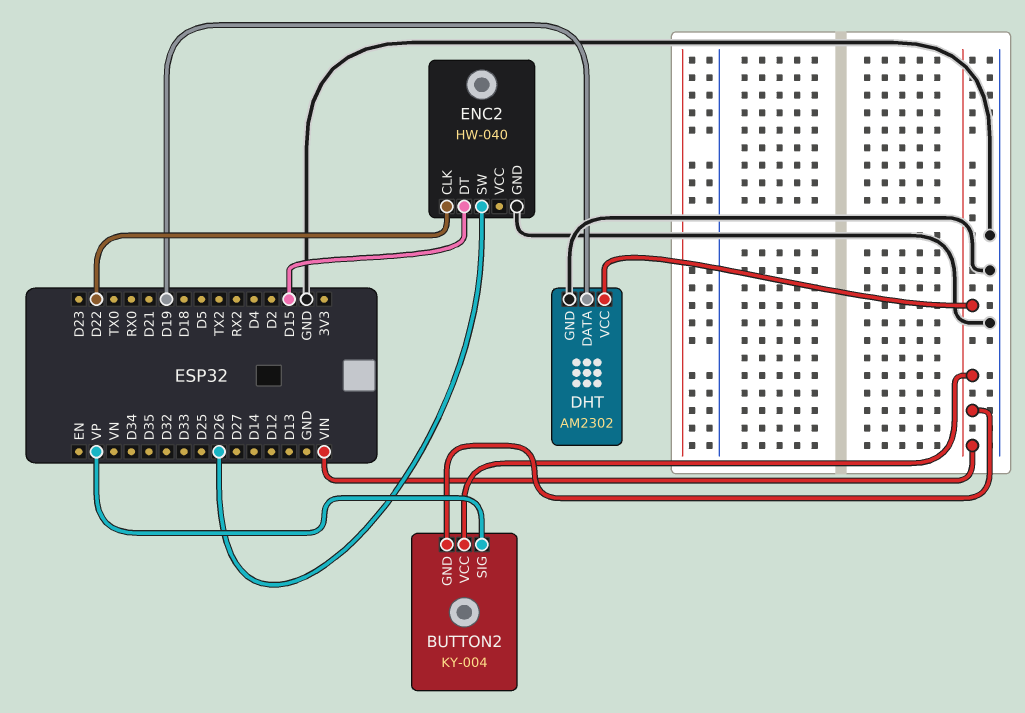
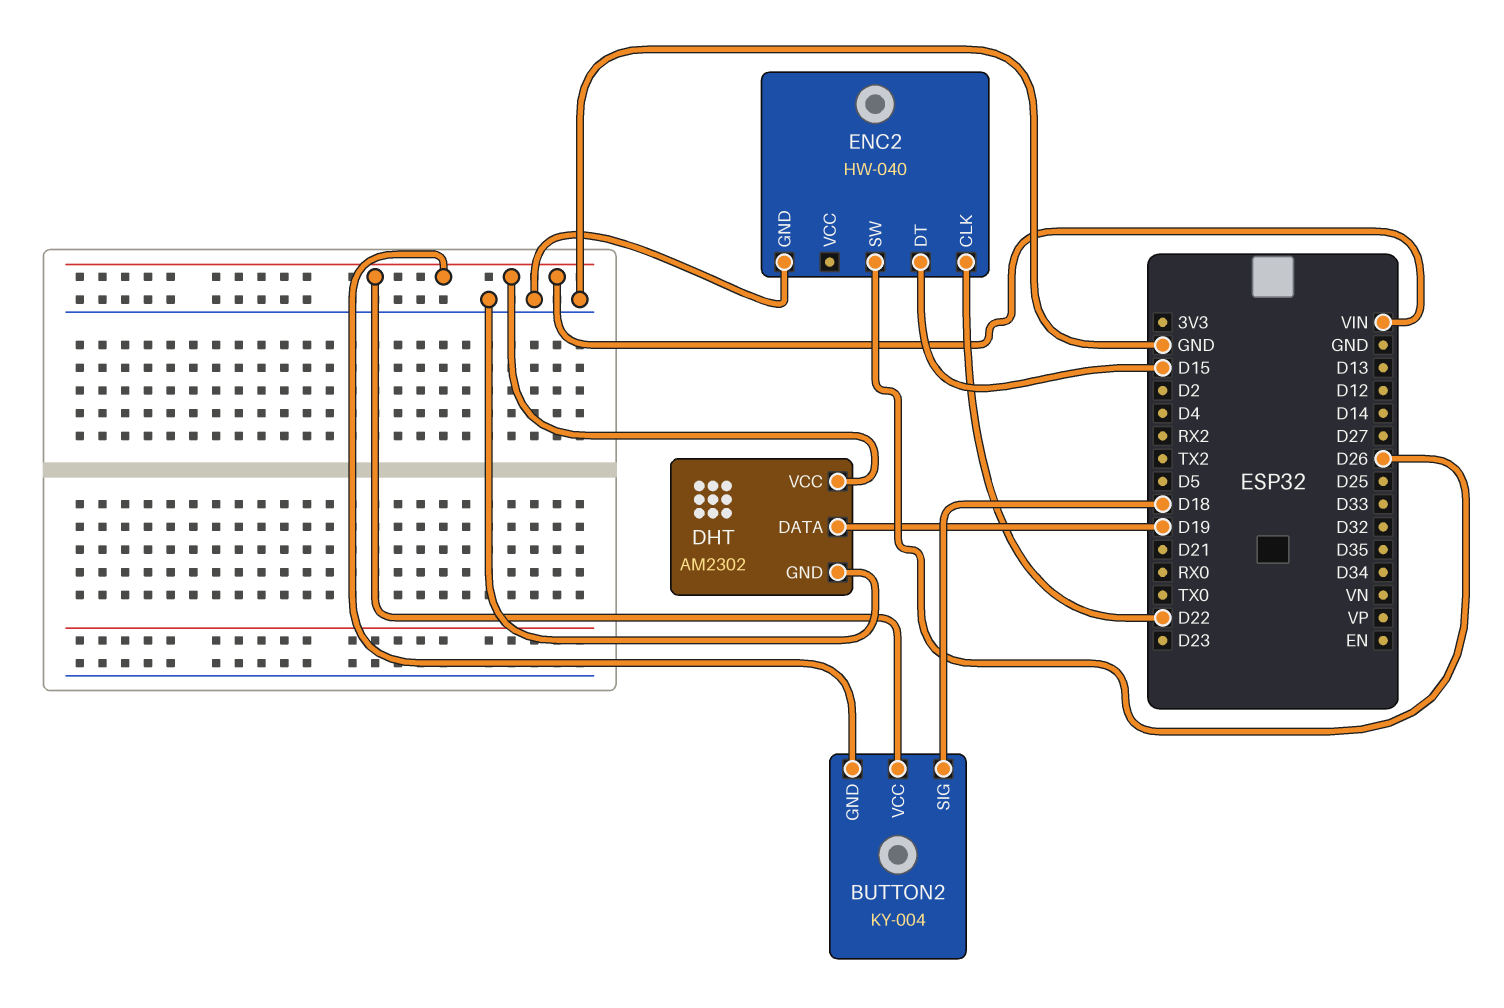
BUTTON2 pin SIG: VP -> D18

